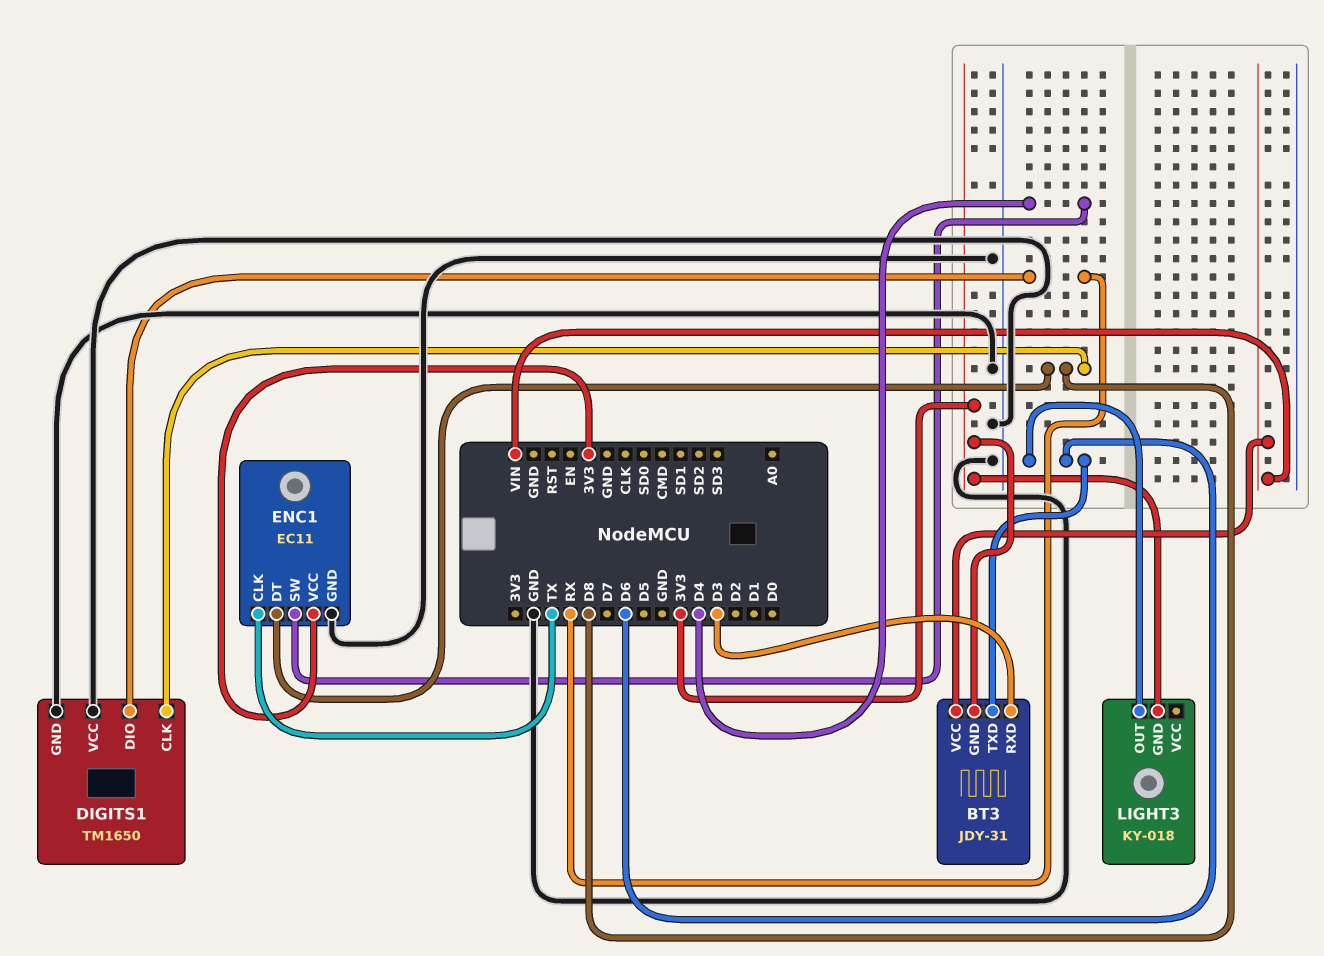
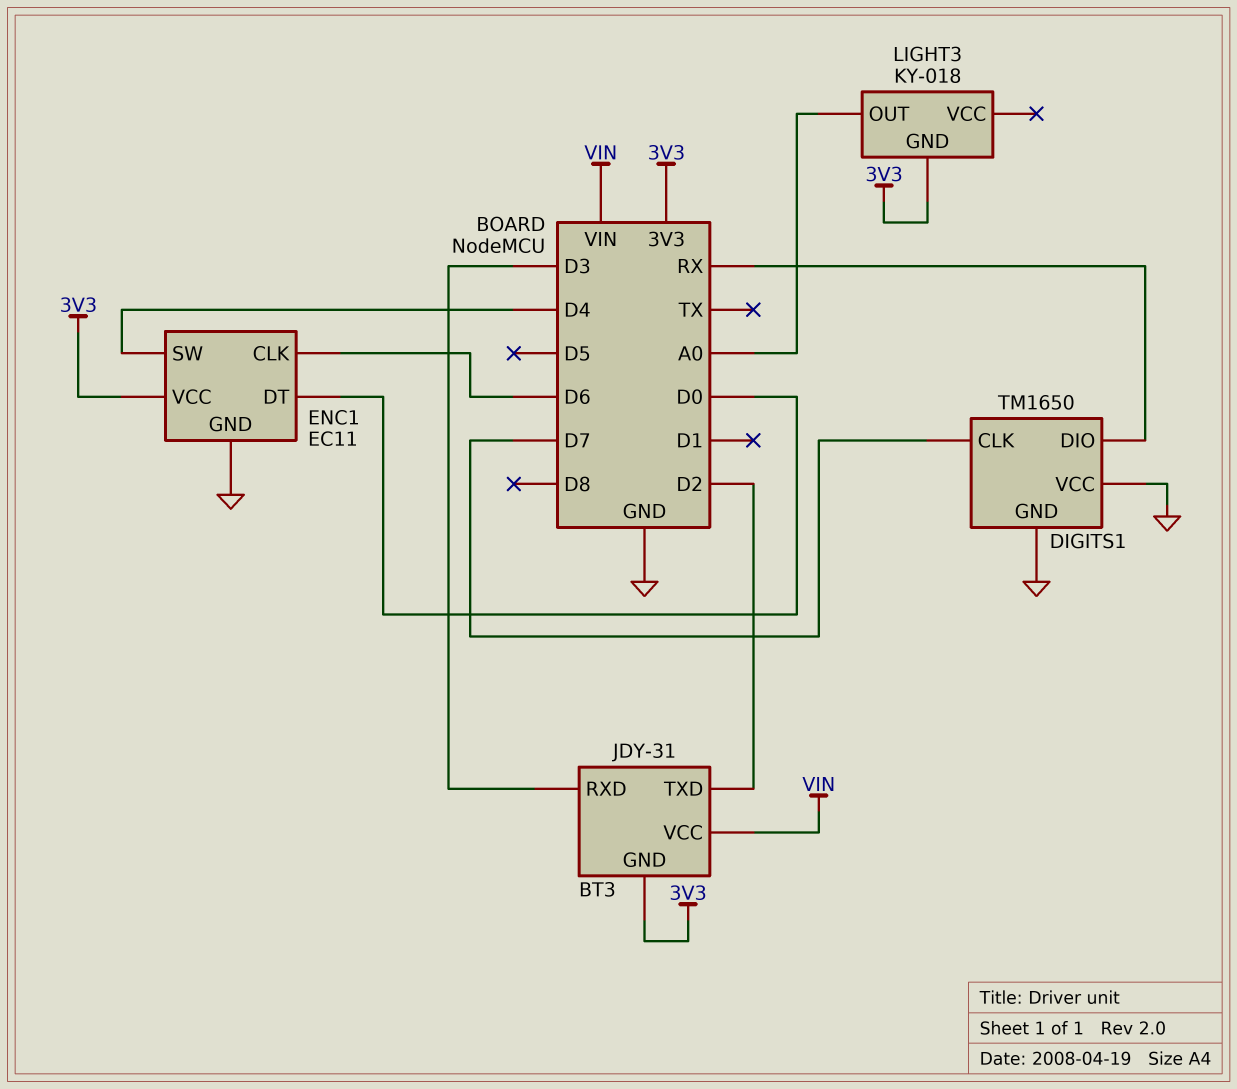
BT3 pin TXD: D6 -> D2
DIGITS1 pin CLK: D8 -> D7
ENC1 pin CLK: TX -> D6
ENC1 pin DT: D8 -> D0
LIGHT3 pin OUT: D6 -> A0

